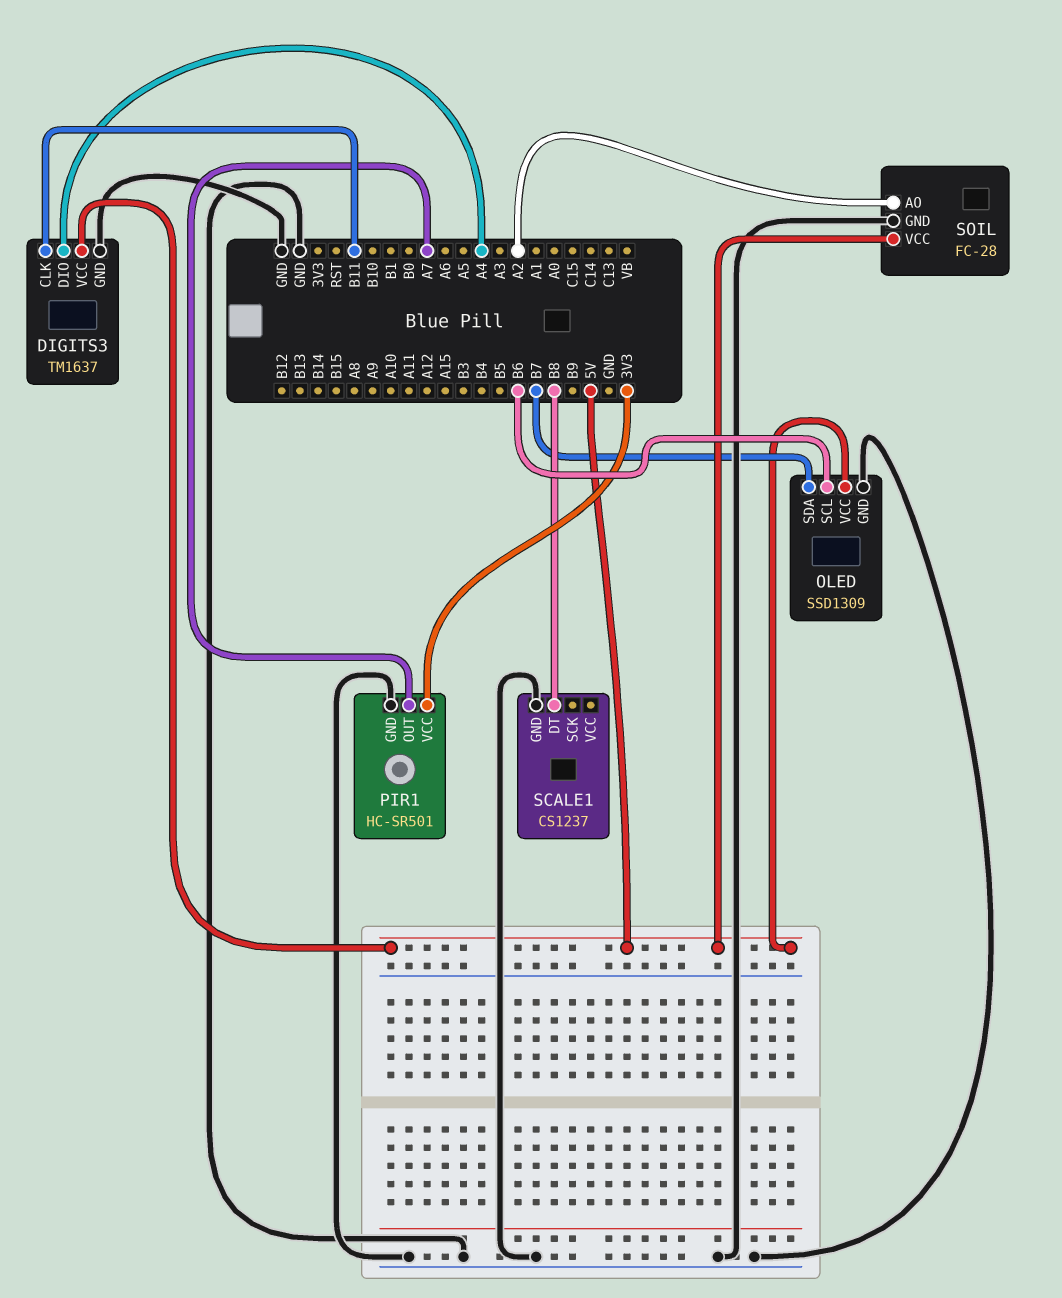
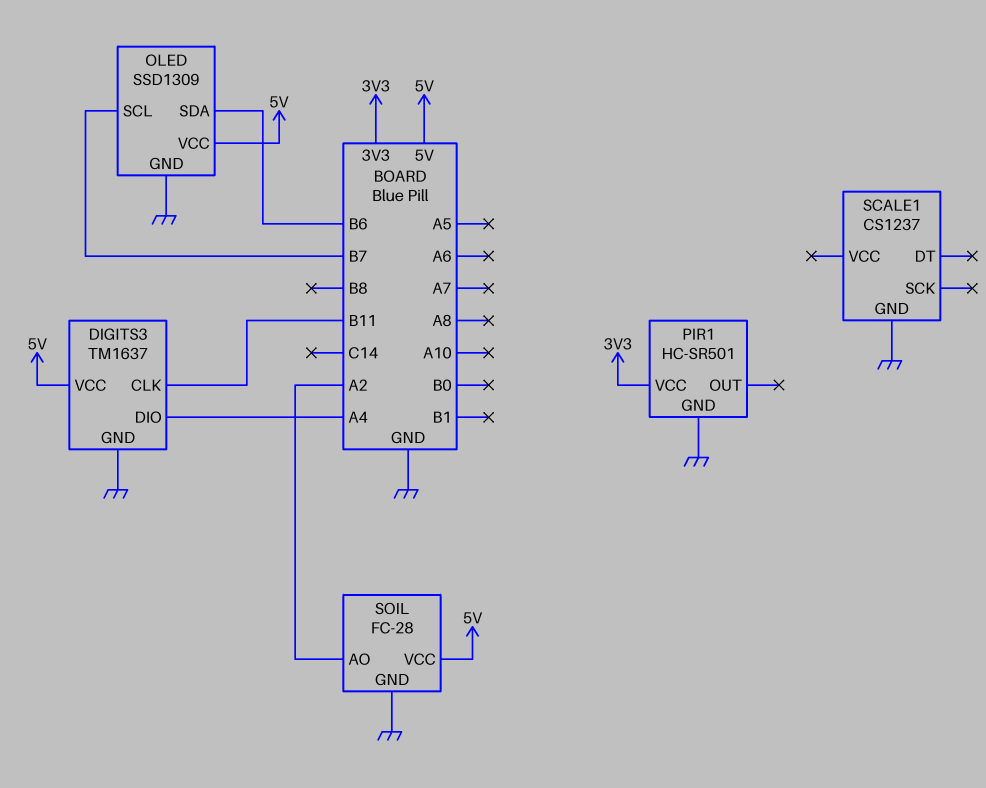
OLED pin SCL: B6 -> B7
OLED pin SDA: B7 -> B6
PIR1 pin OUT: A7 -> none
SCALE1 pin DT: B8 -> none

